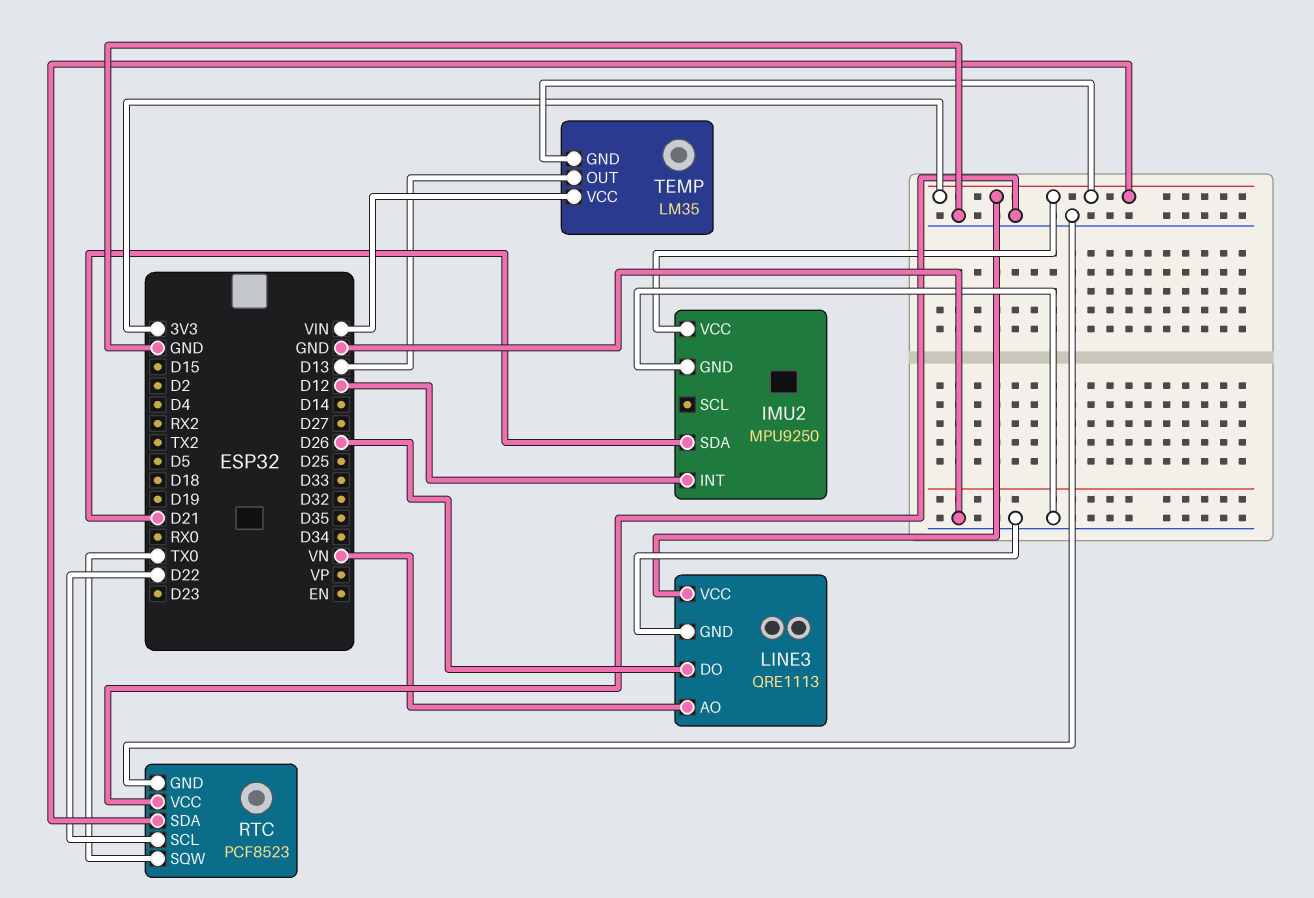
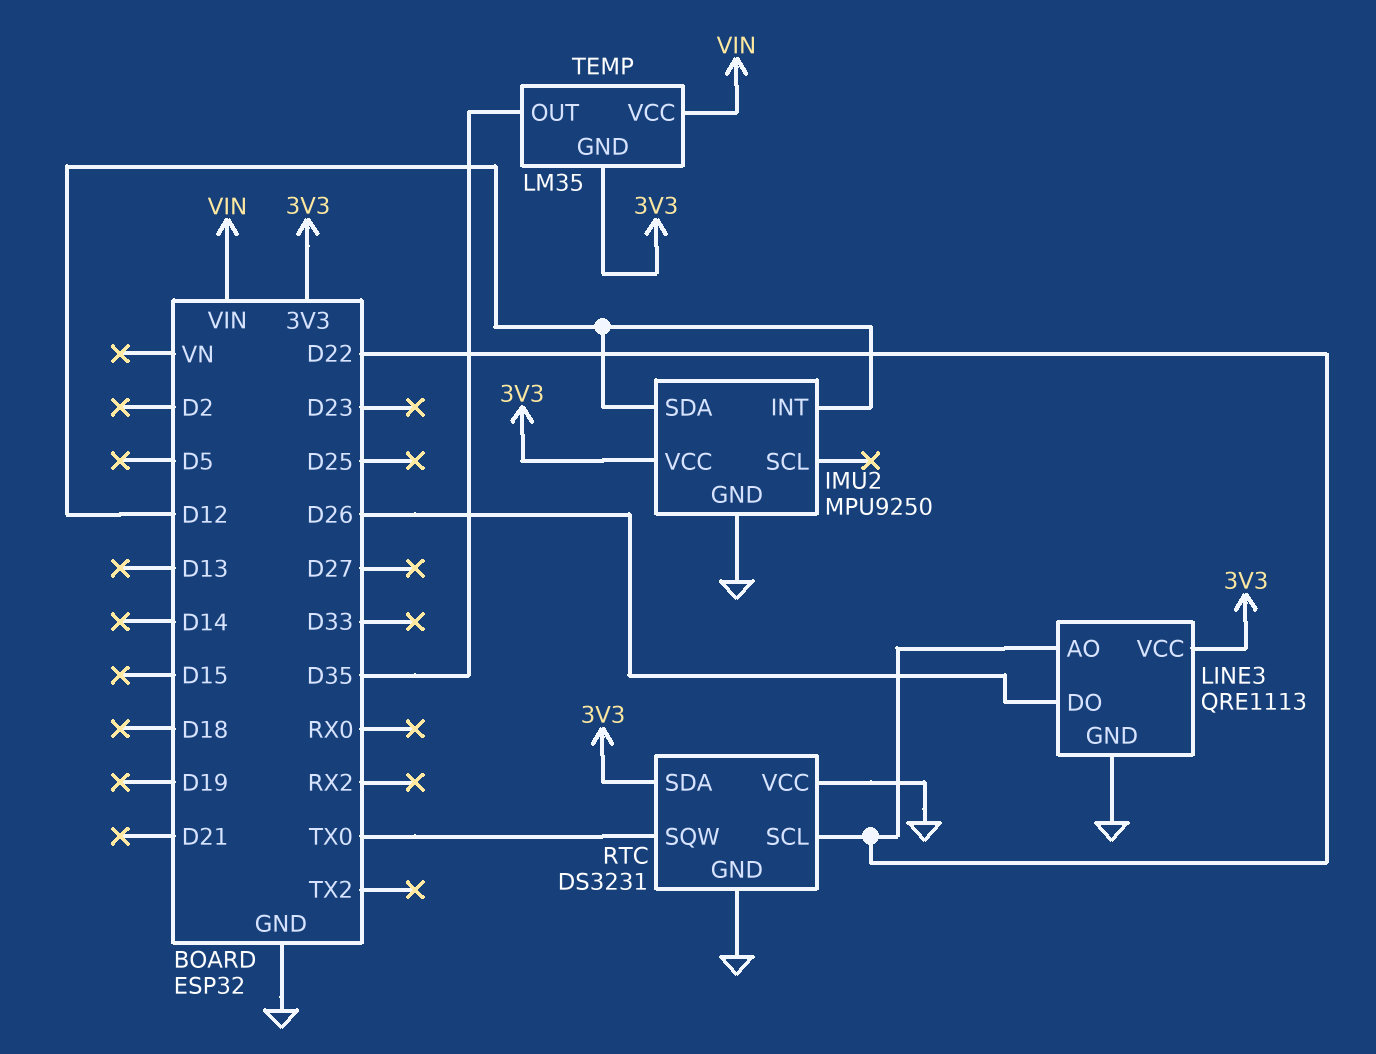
IMU2 pin SDA: D21 -> D12
LINE3 pin AO: VN -> D22
RTC: PCF8523 -> DS3231
TEMP pin OUT: D13 -> D35

